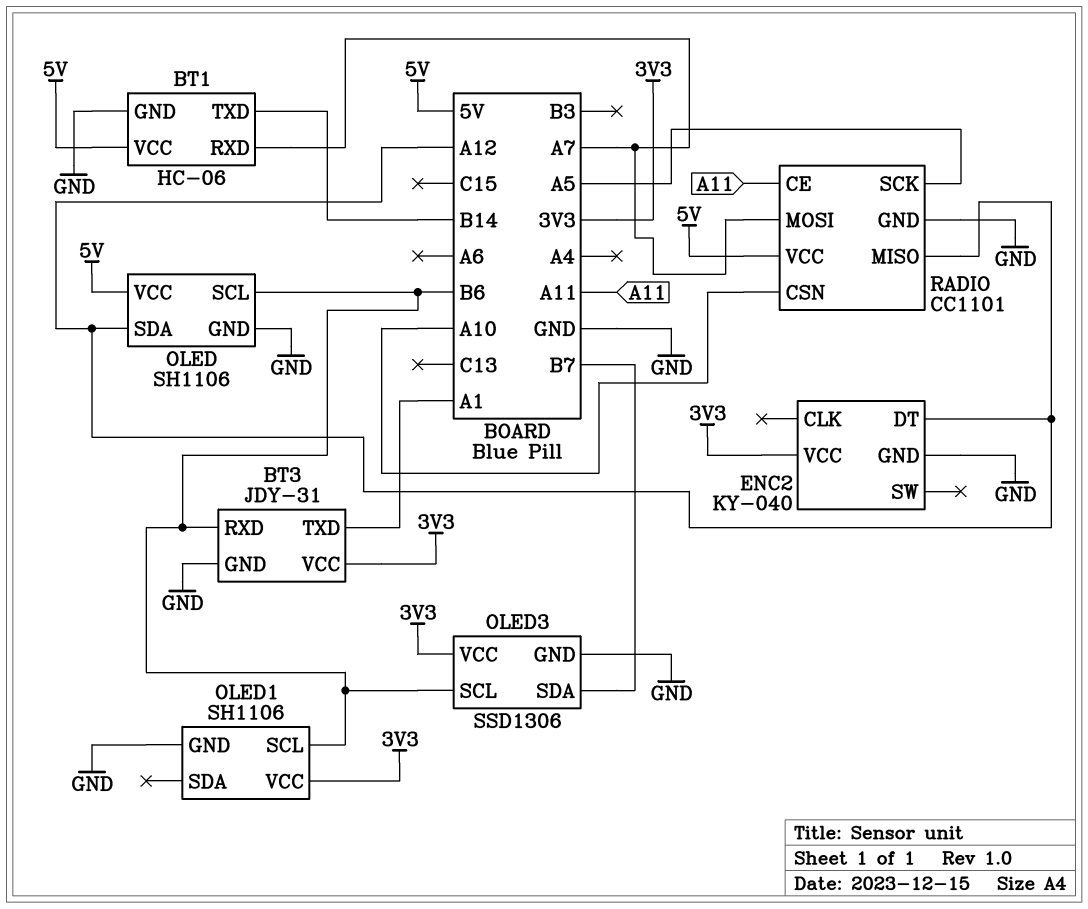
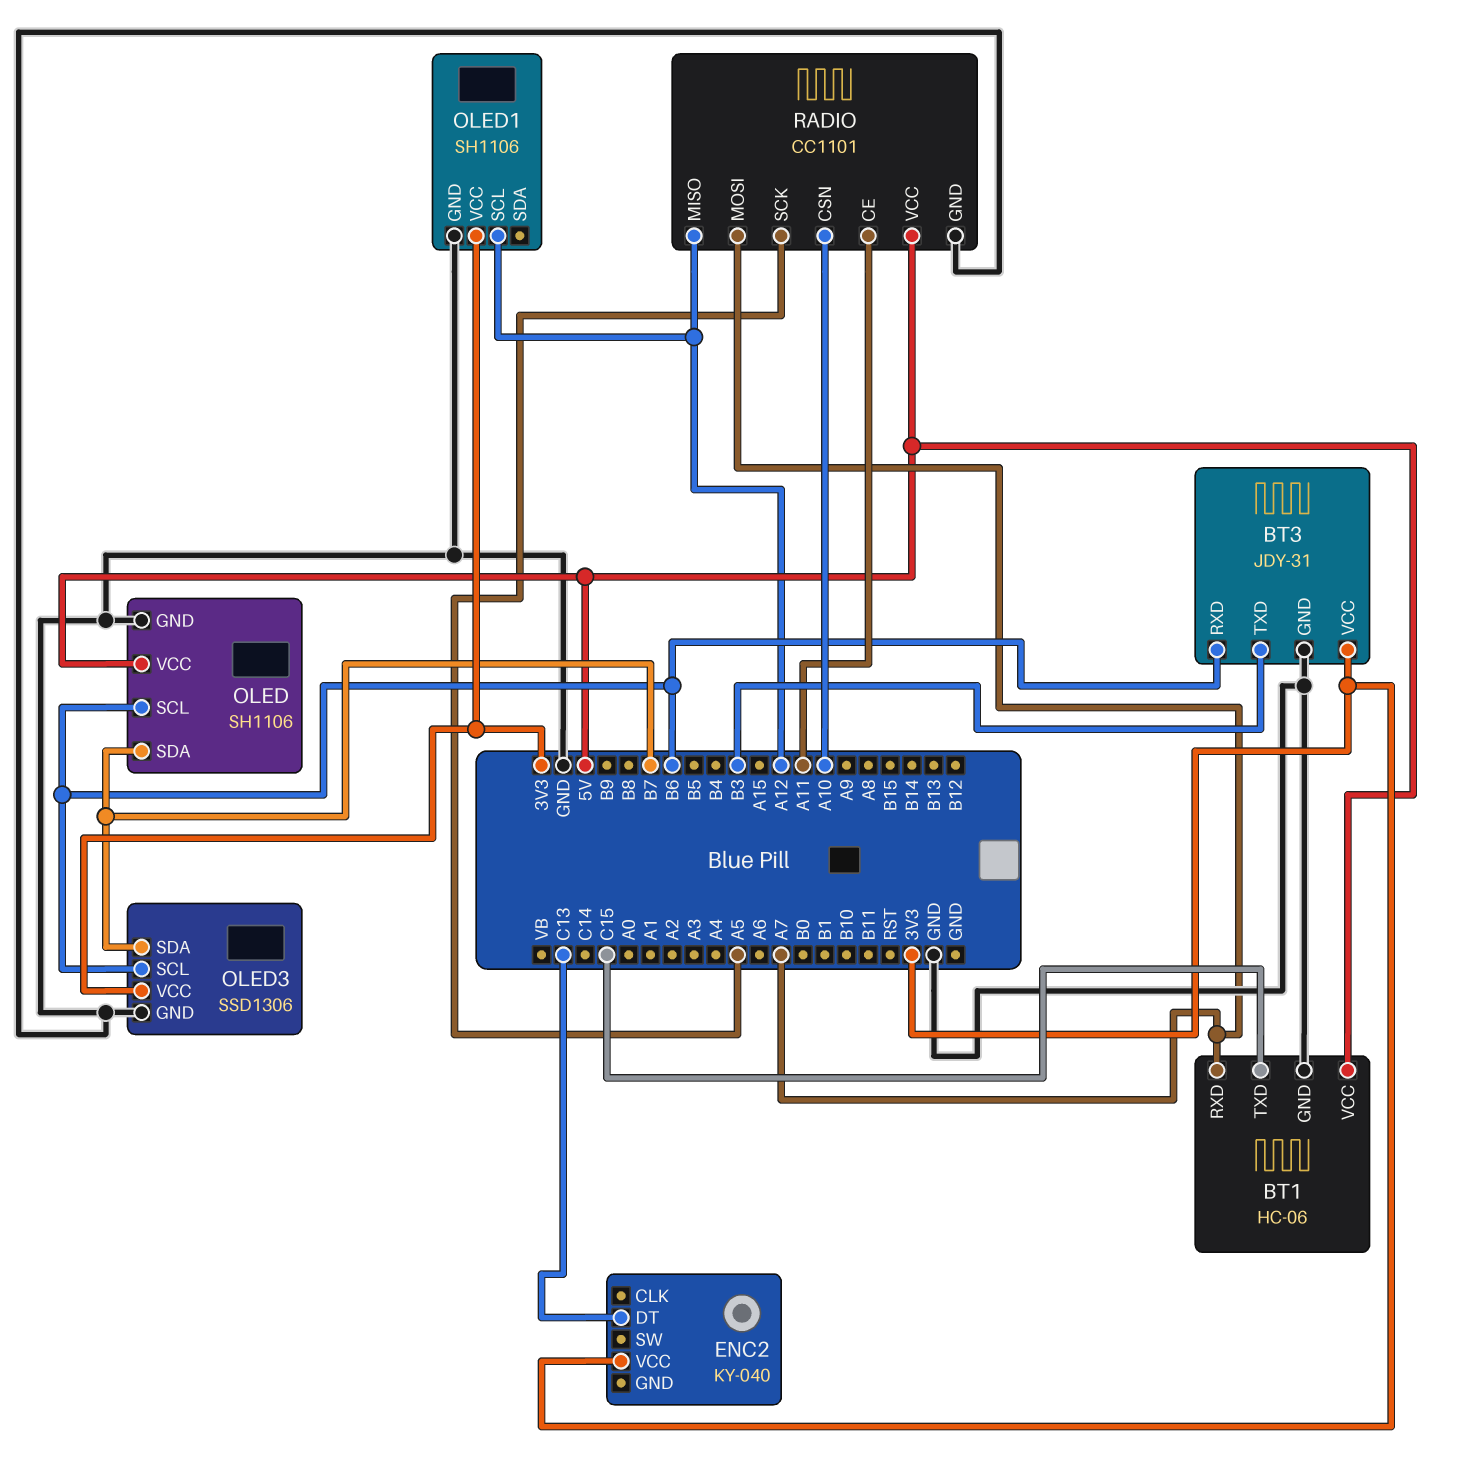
BT1 pin TXD: B14 -> C15
BT3 pin TXD: A1 -> B3
ENC2 pin DT: A12 -> C13
ENC2 pin GND: GND -> none
OLED pin SDA: A12 -> B7
OLED1 pin SCL: B6 -> A12

